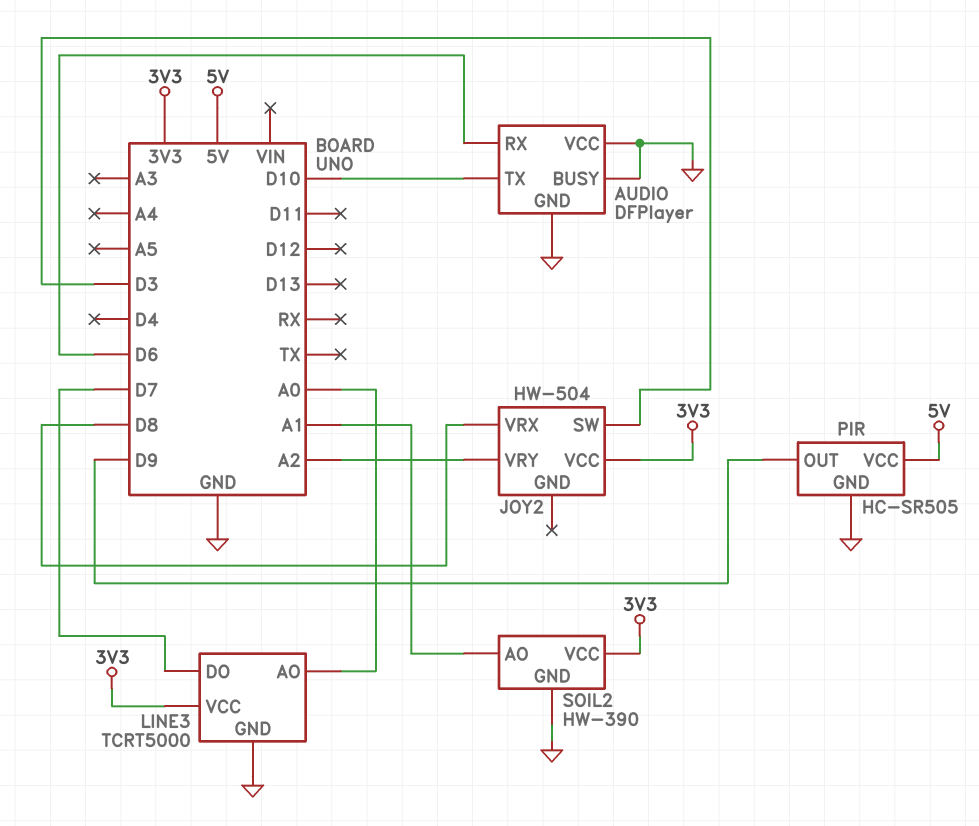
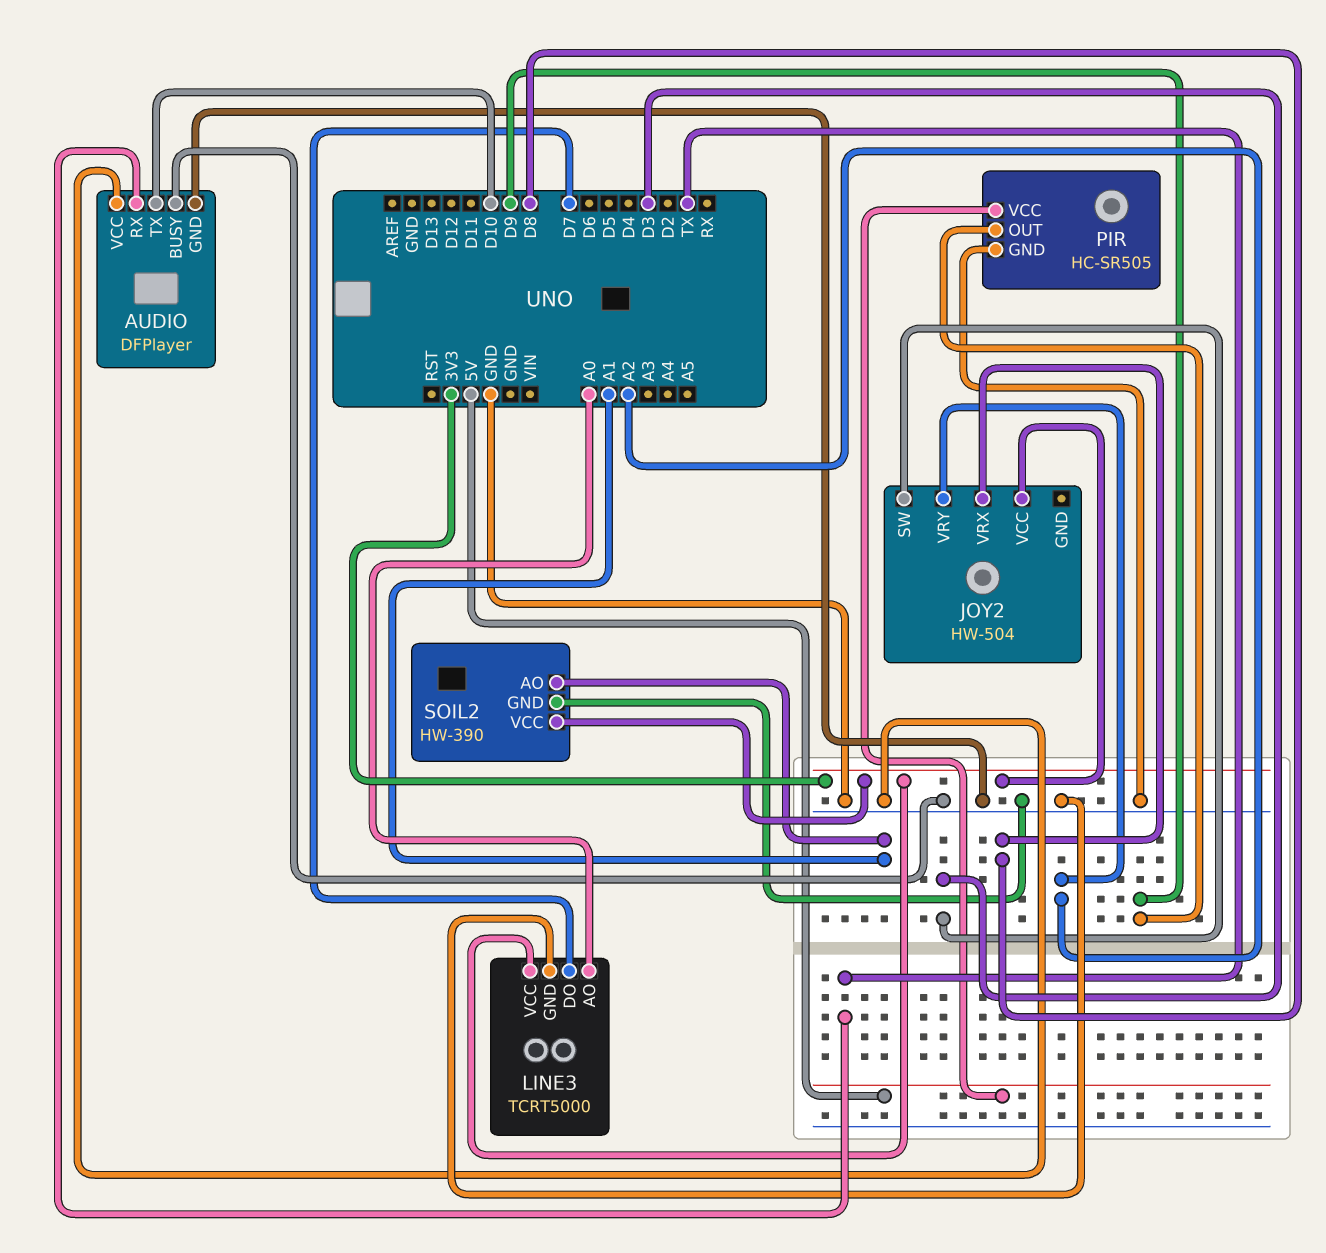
AUDIO pin RX: D6 -> TX

